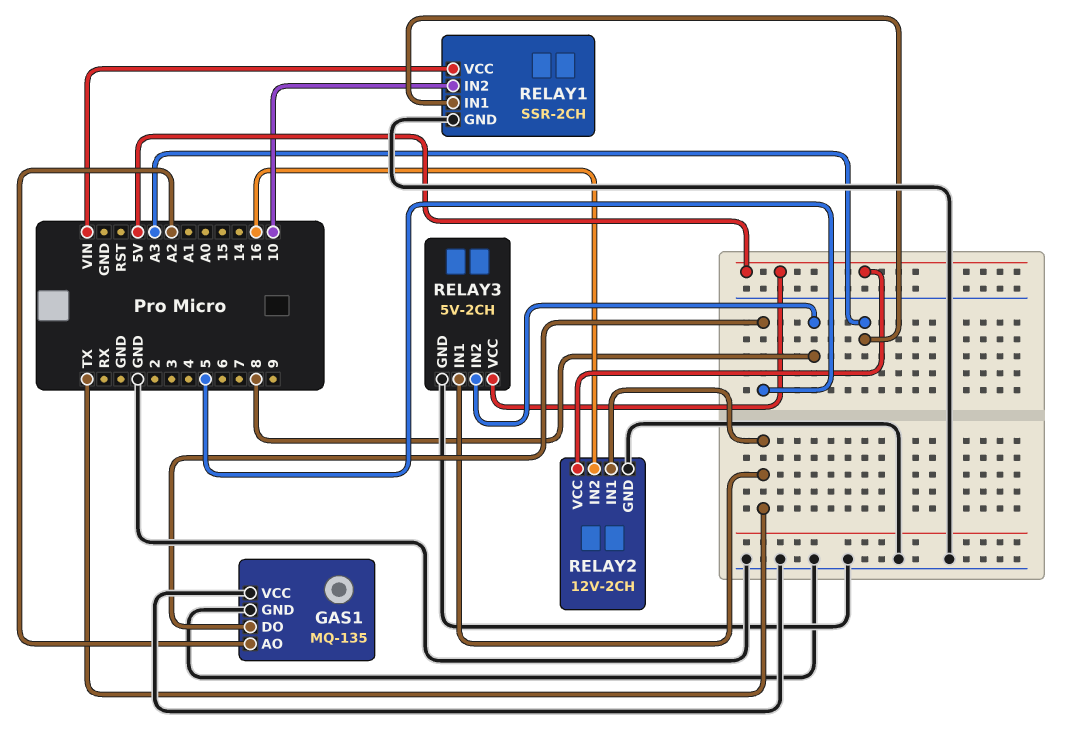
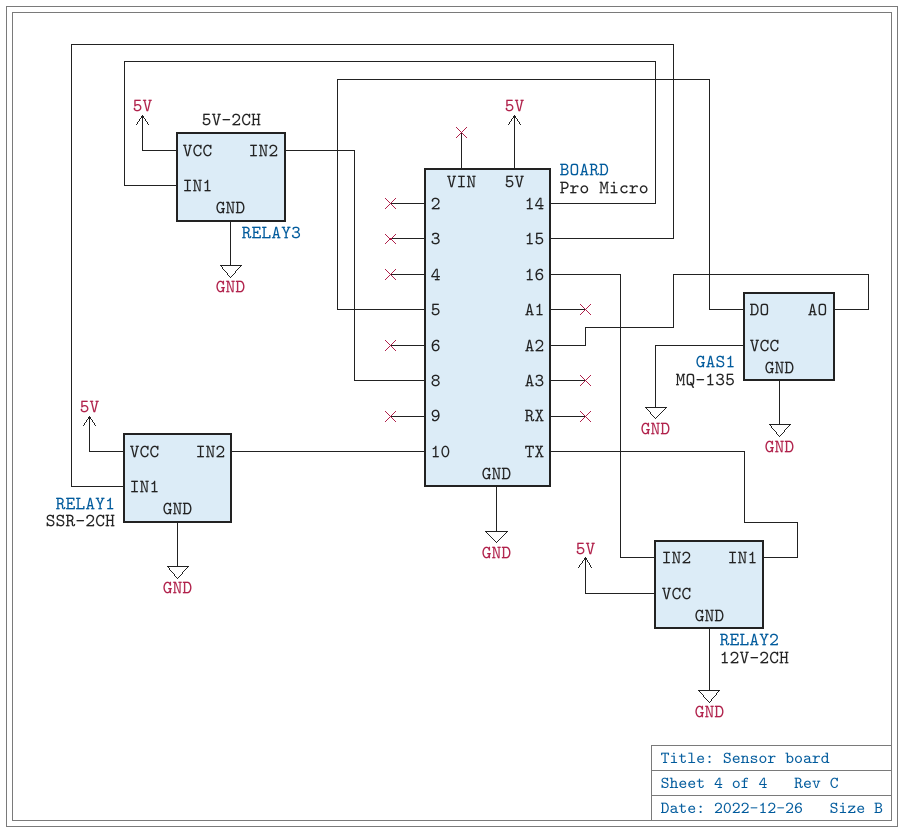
RELAY1 pin IN1: A3 -> 15
RELAY1 pin VCC: VIN -> 5V
RELAY3 pin IN1: TX -> 14

